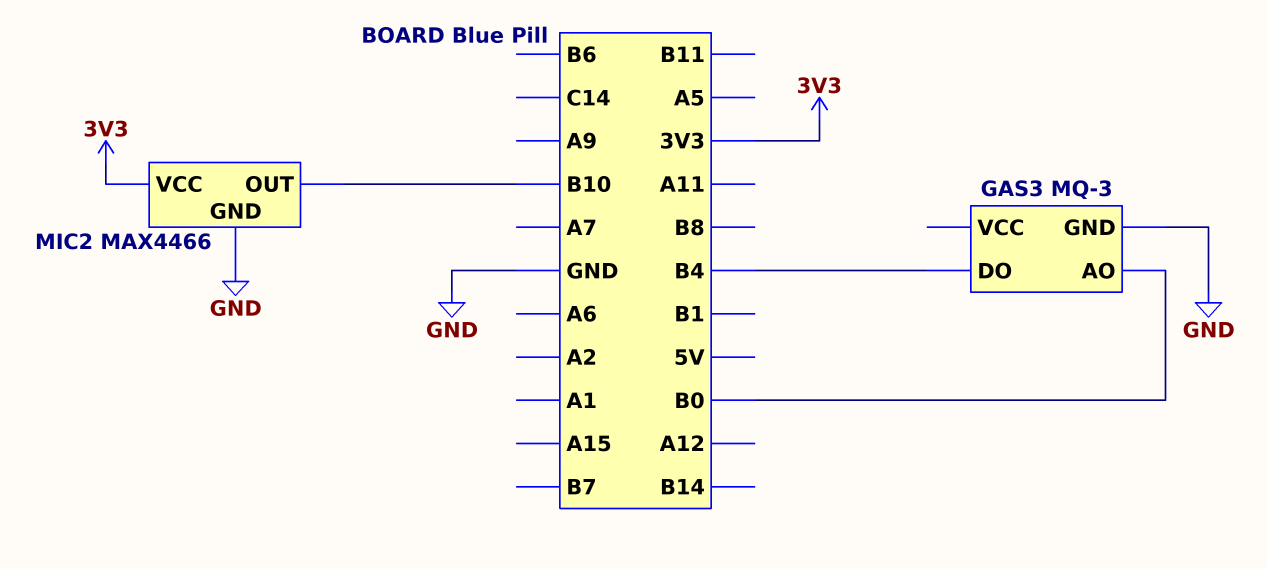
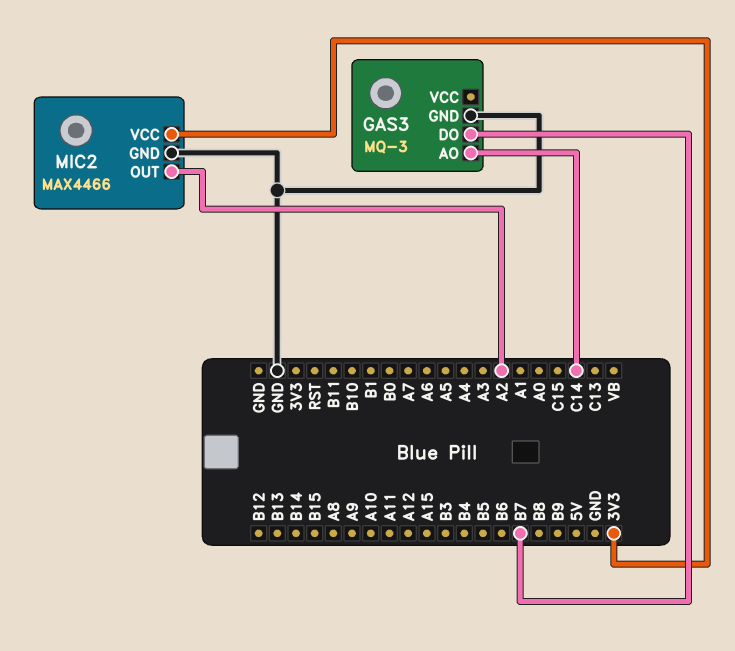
GAS3 pin AO: B0 -> C14
GAS3 pin DO: B4 -> B7
MIC2 pin OUT: B10 -> A2

